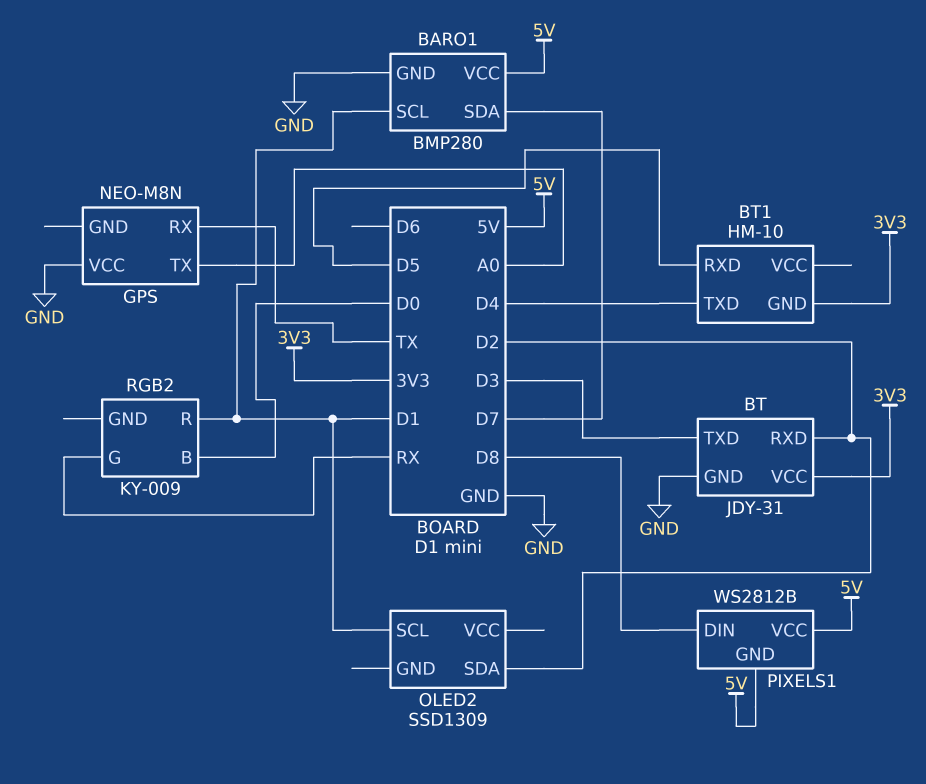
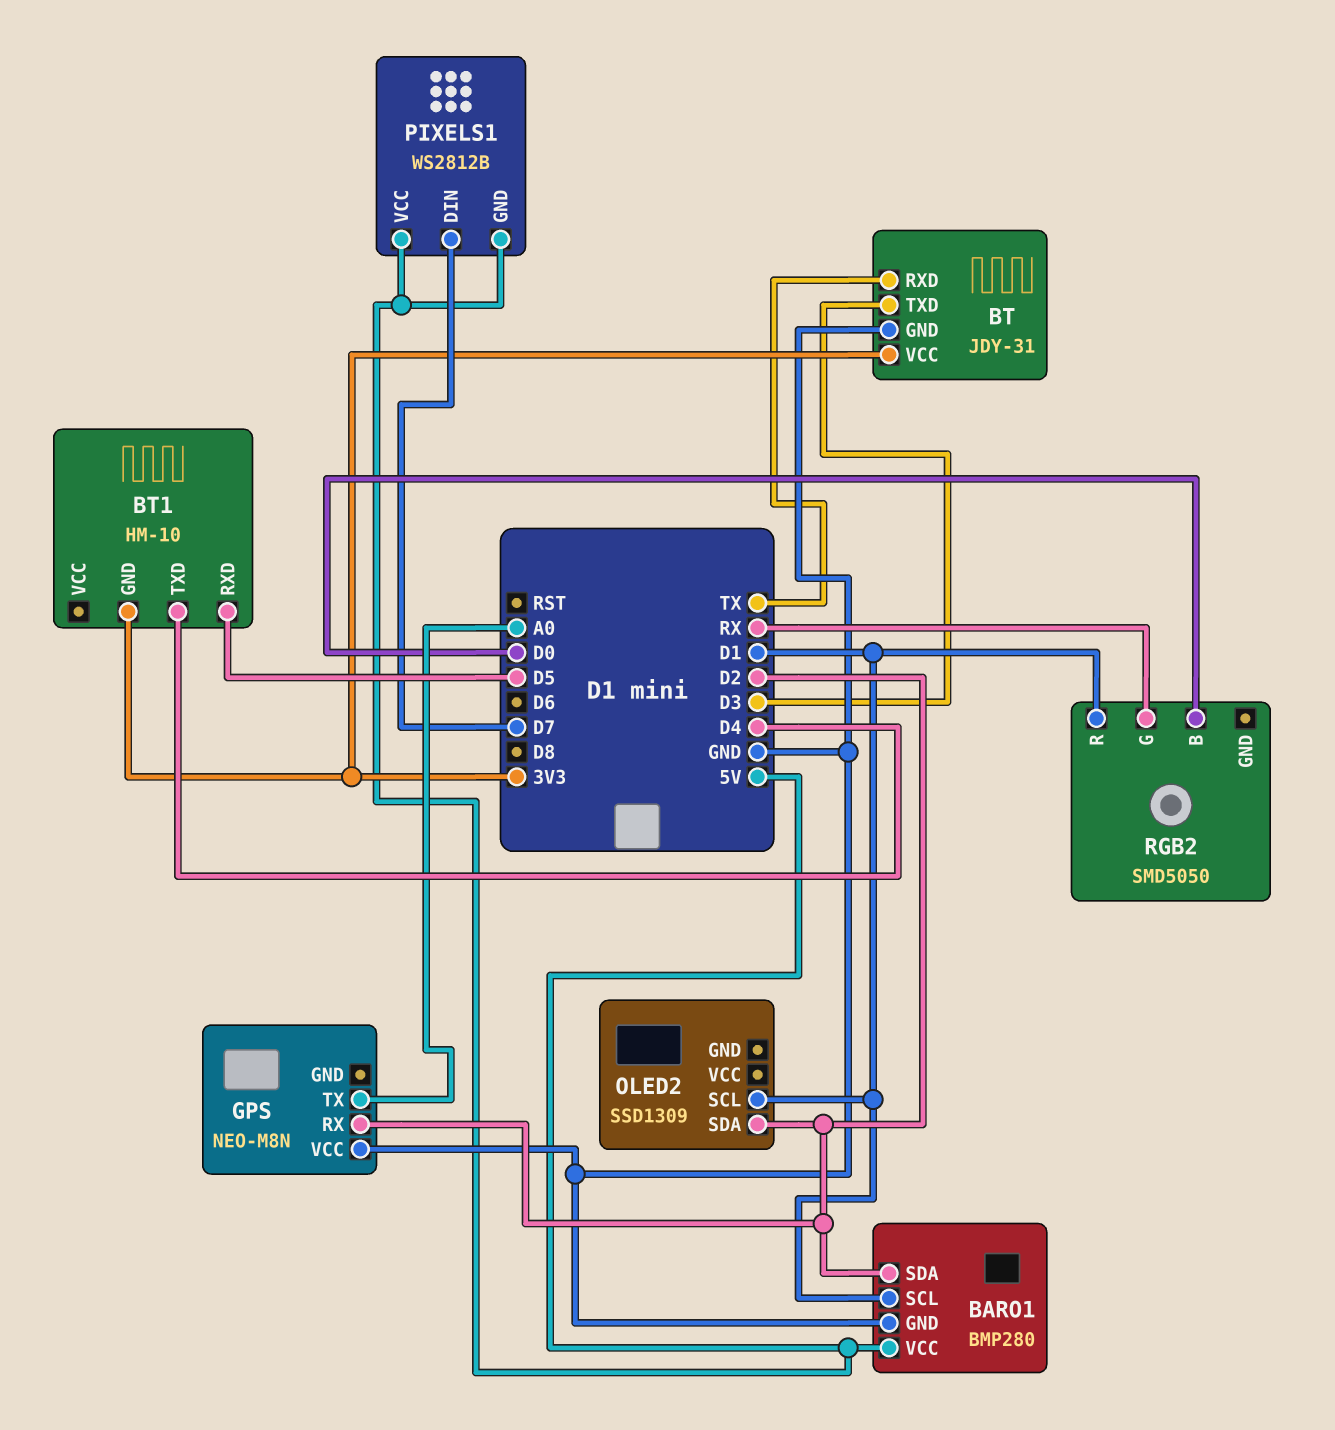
BARO1 pin SDA: D7 -> D2
BT pin RXD: D2 -> TX
GPS pin RX: TX -> D2
PIXELS1 pin DIN: D8 -> D7
RGB2: KY-009 -> SMD5050

